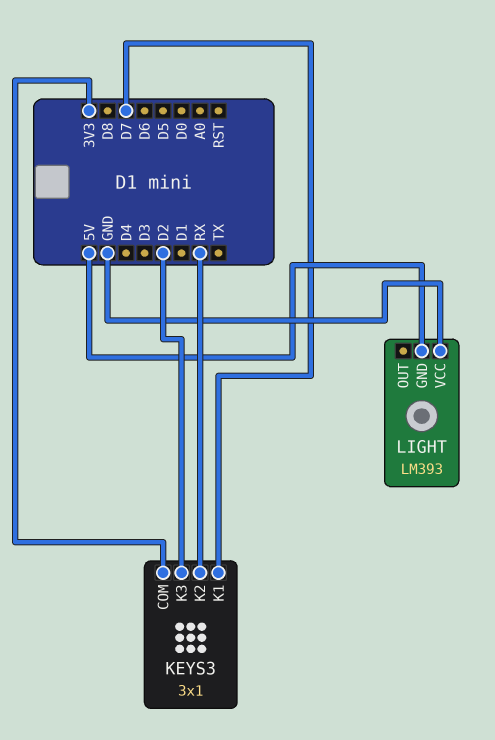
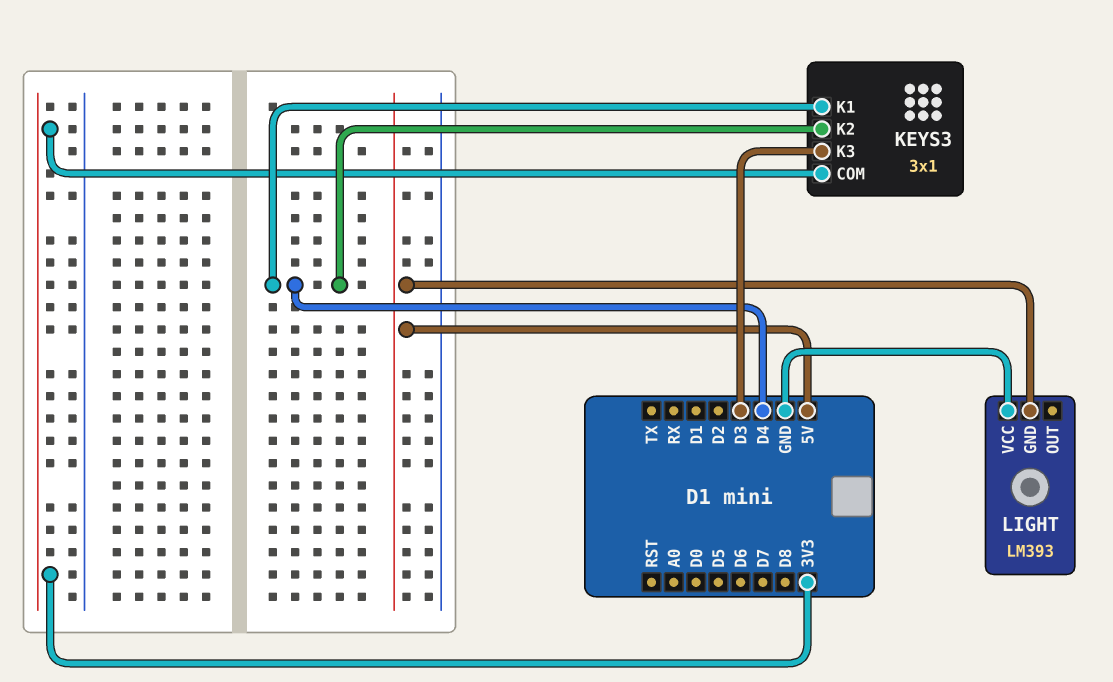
KEYS3 pin K1: D7 -> D4
KEYS3 pin K2: RX -> D4
KEYS3 pin K3: D2 -> D3

